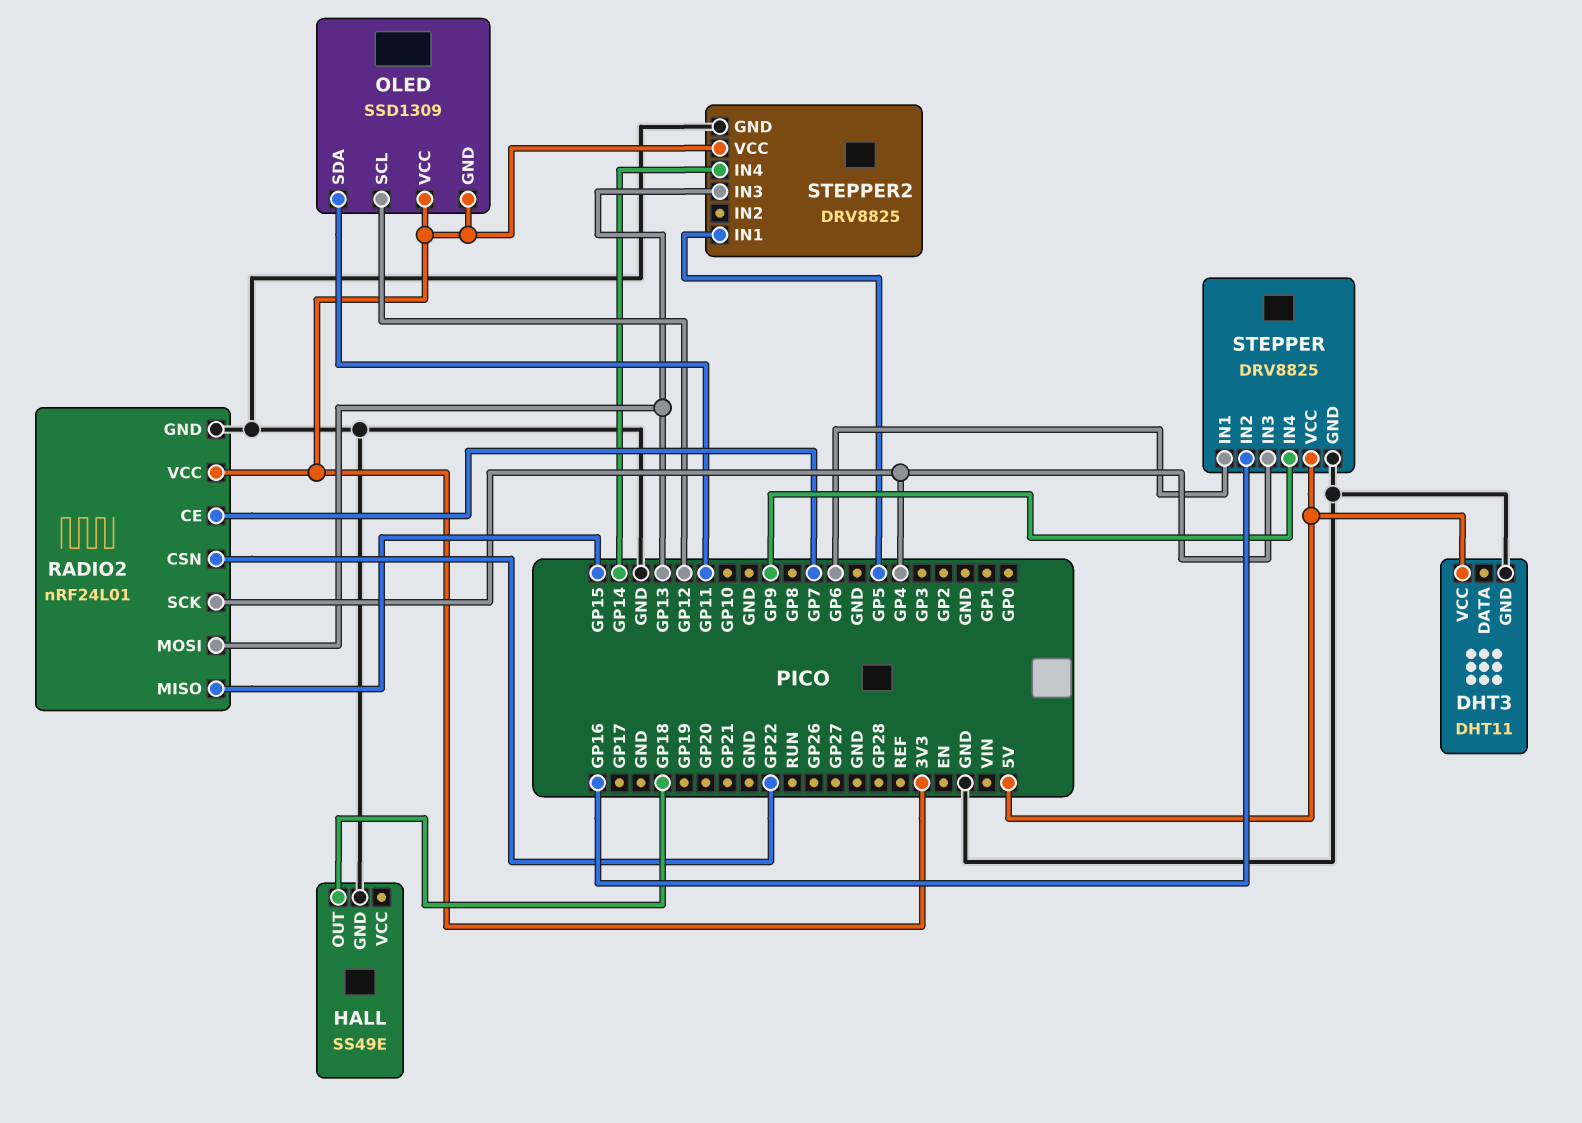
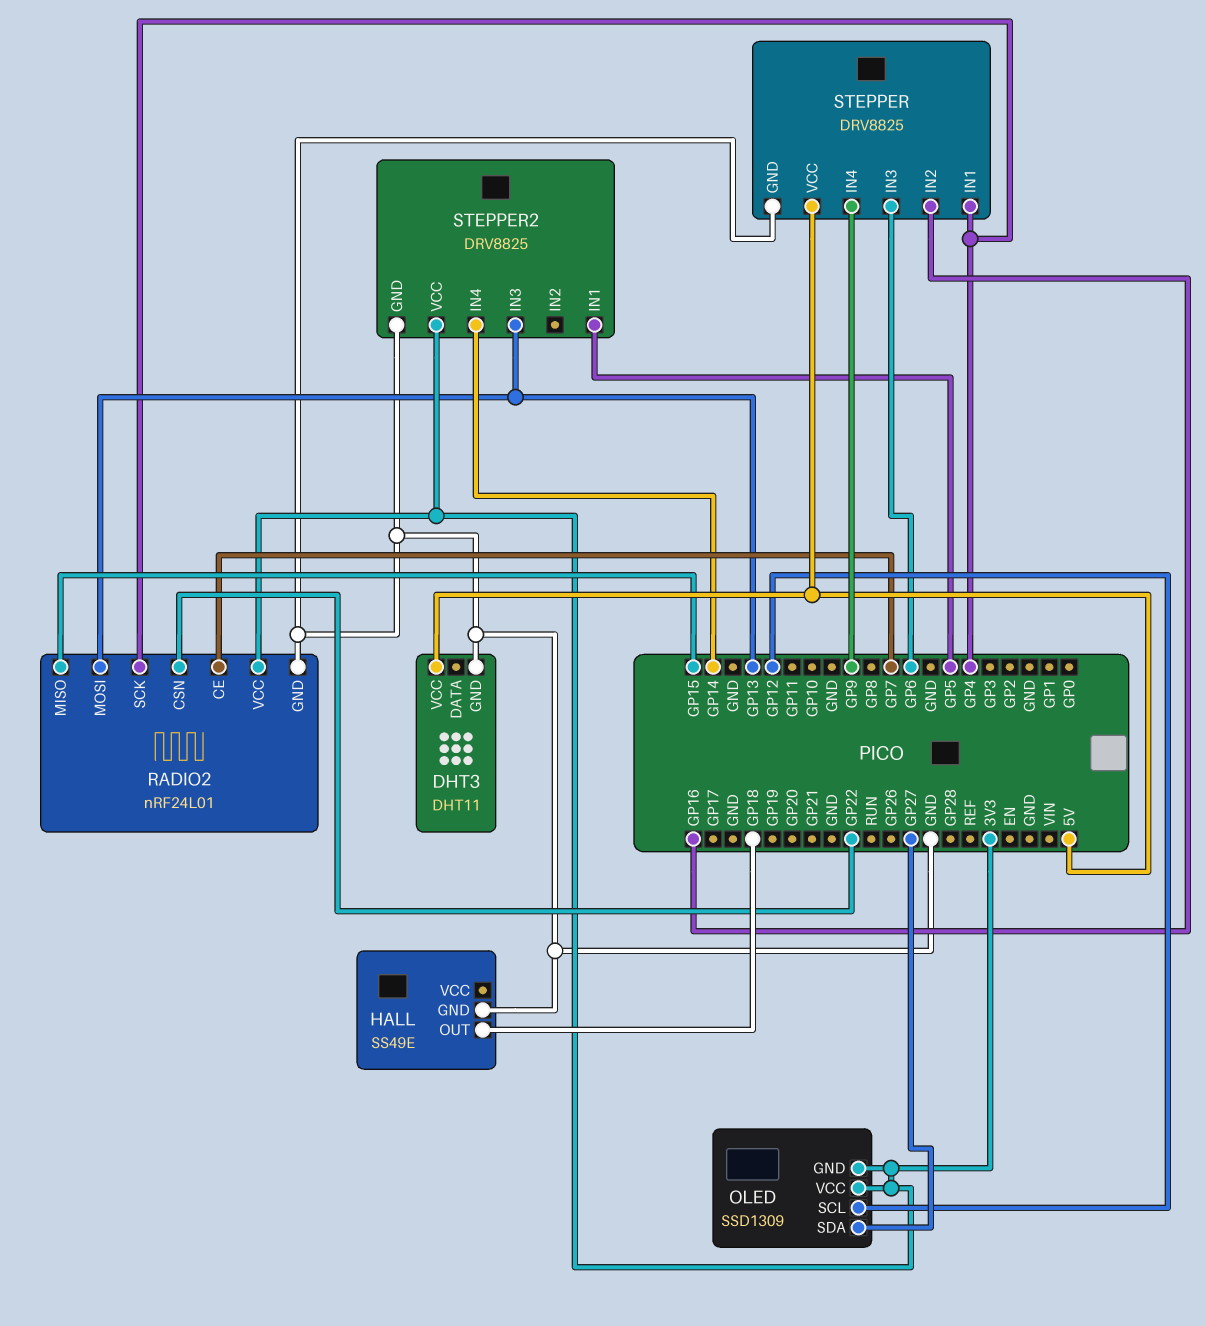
OLED pin SDA: GP11 -> GP27
STEPPER pin IN1: GP6 -> GP4
STEPPER pin IN3: GP4 -> GP6

